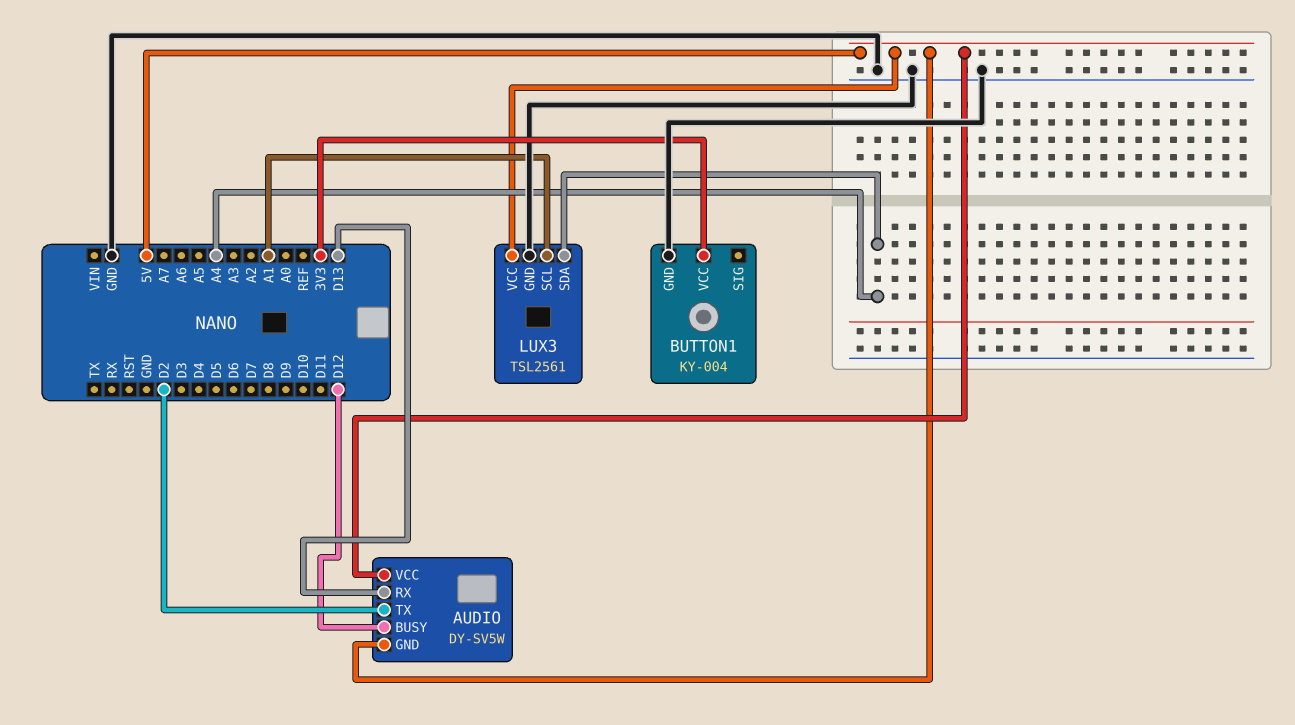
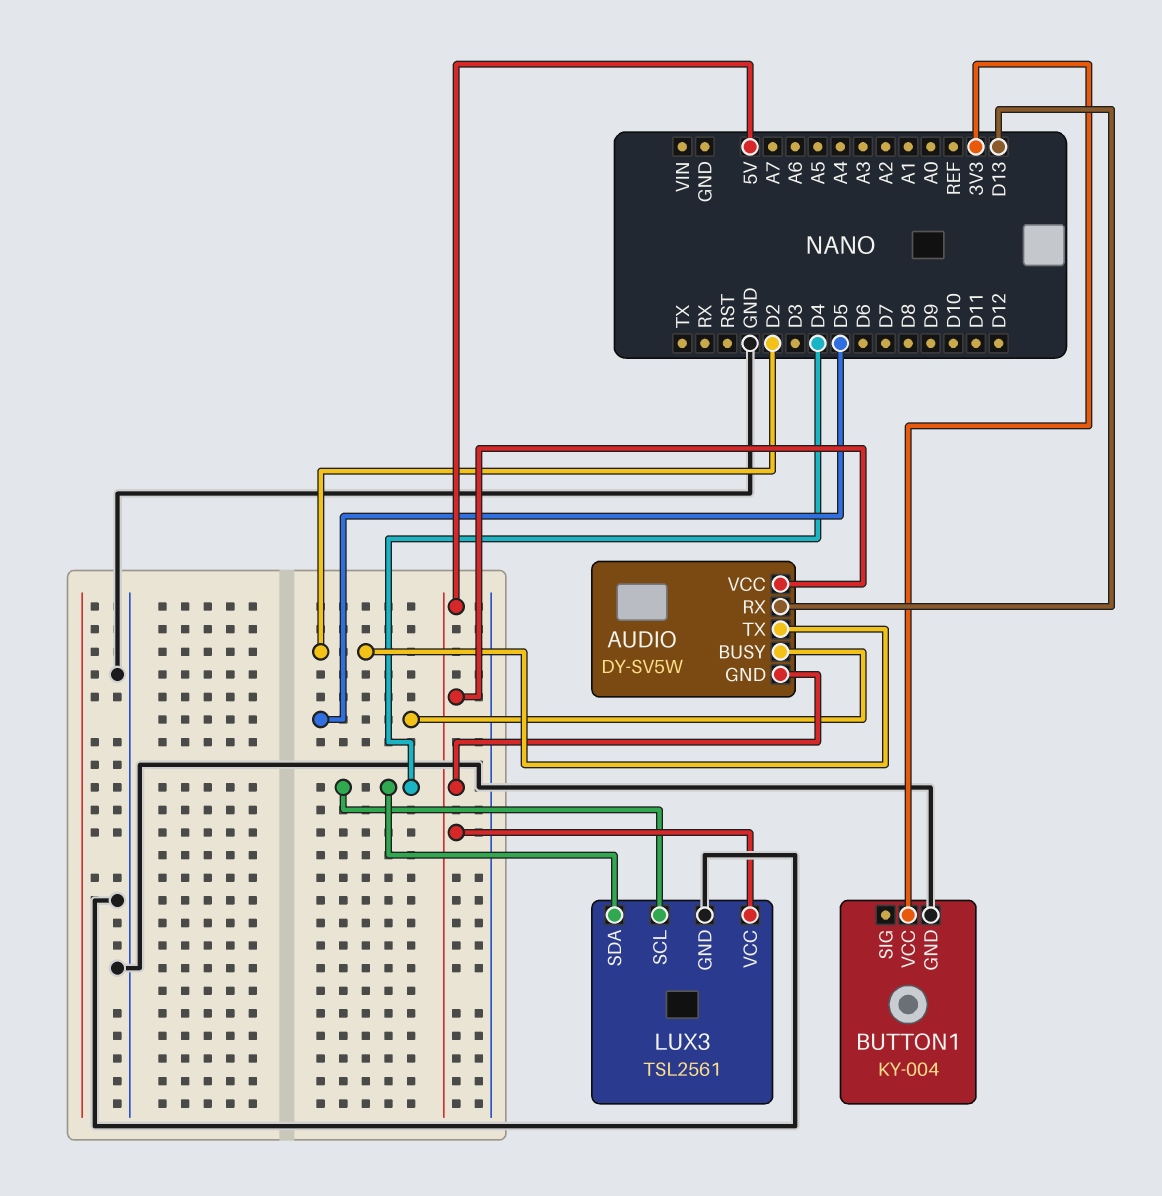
AUDIO pin BUSY: D12 -> D5
LUX3 pin SCL: A1 -> D4
LUX3 pin SDA: A4 -> D4

